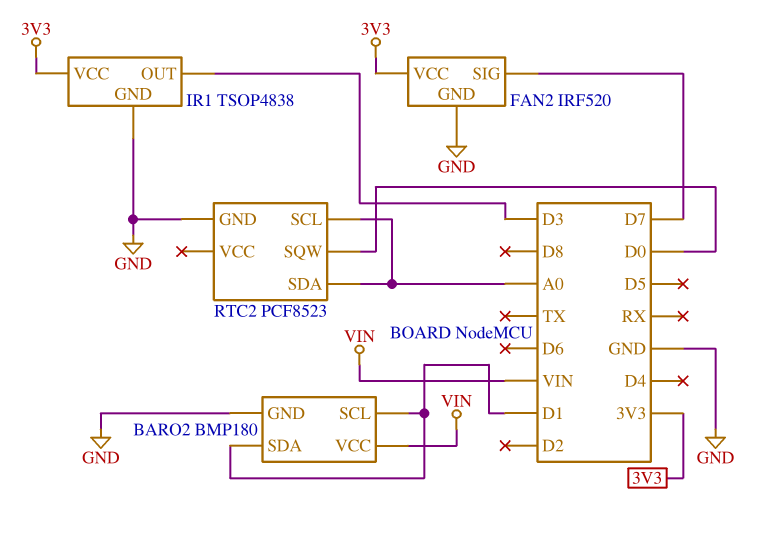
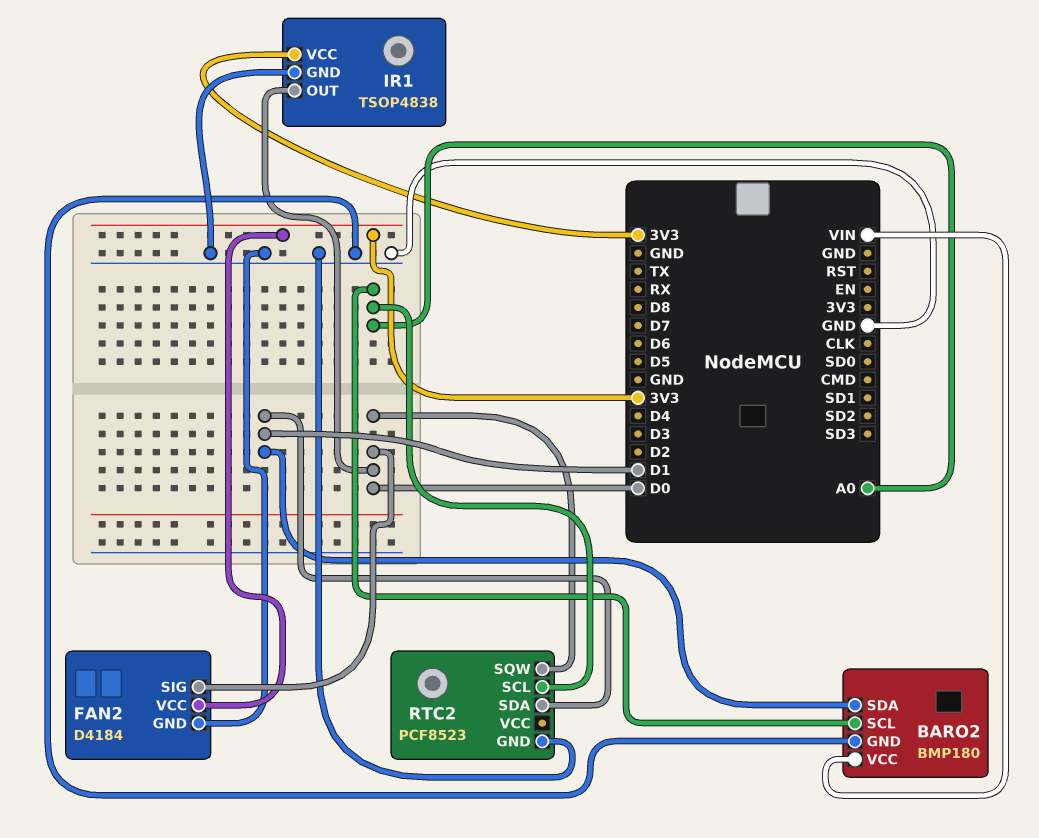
BARO2 pin SCL: D1 -> A0
FAN2: IRF520 -> D4184
FAN2 pin SIG: D7 -> D0
IR1 pin OUT: D3 -> D0
RTC2 pin SDA: A0 -> D1

